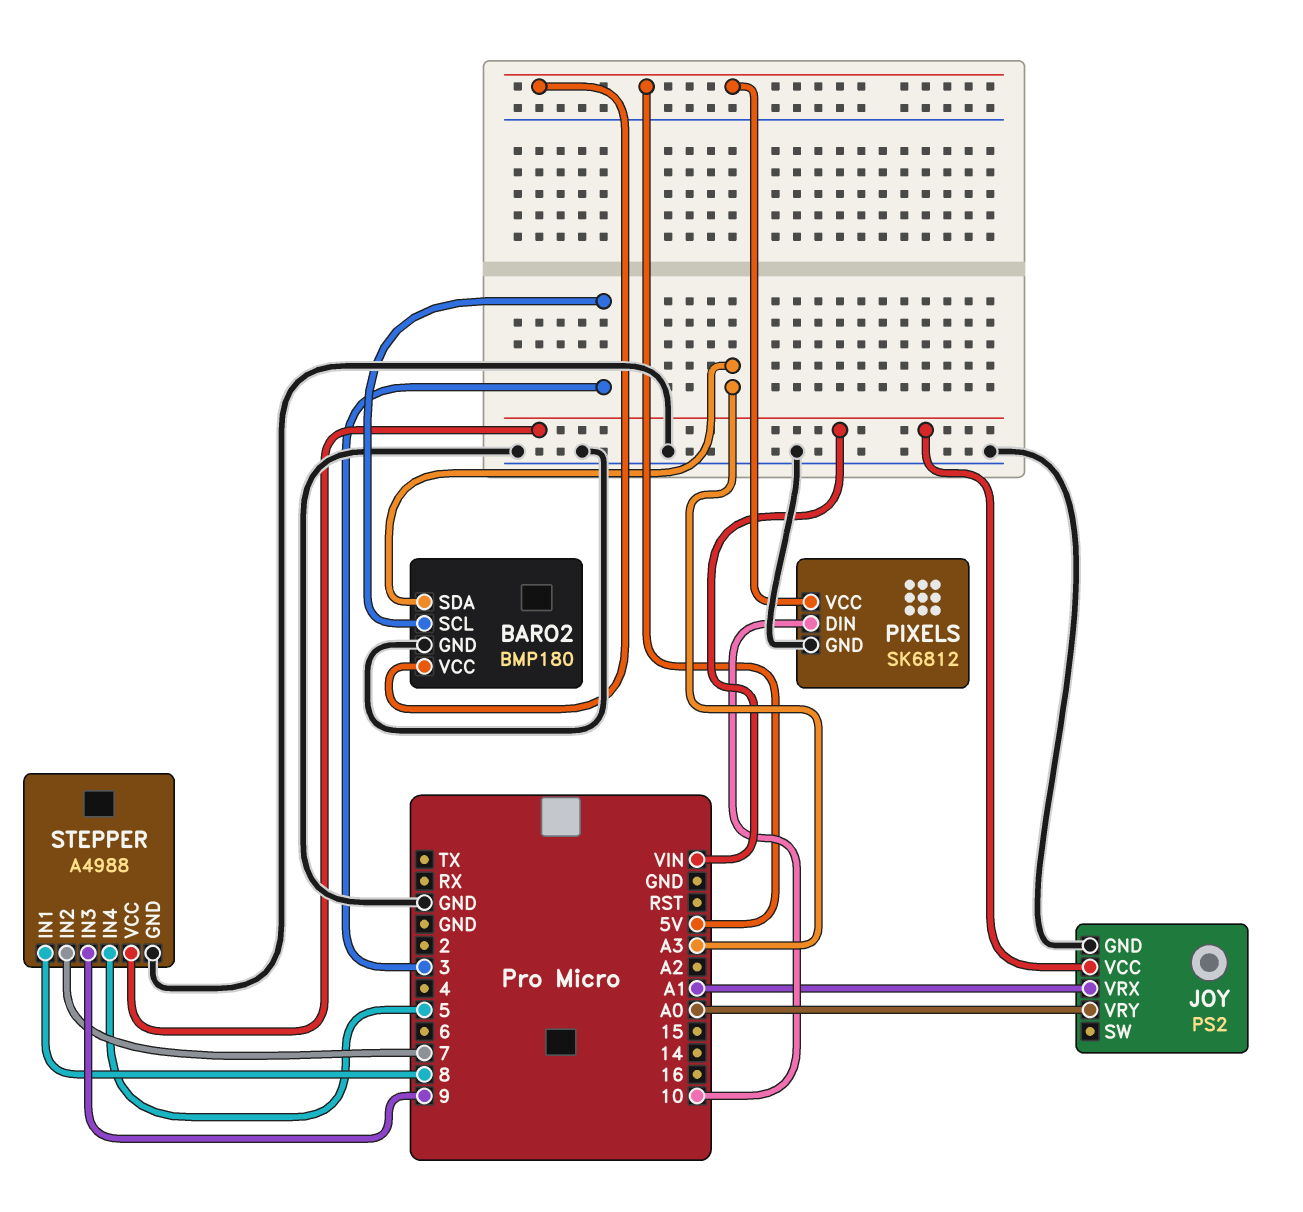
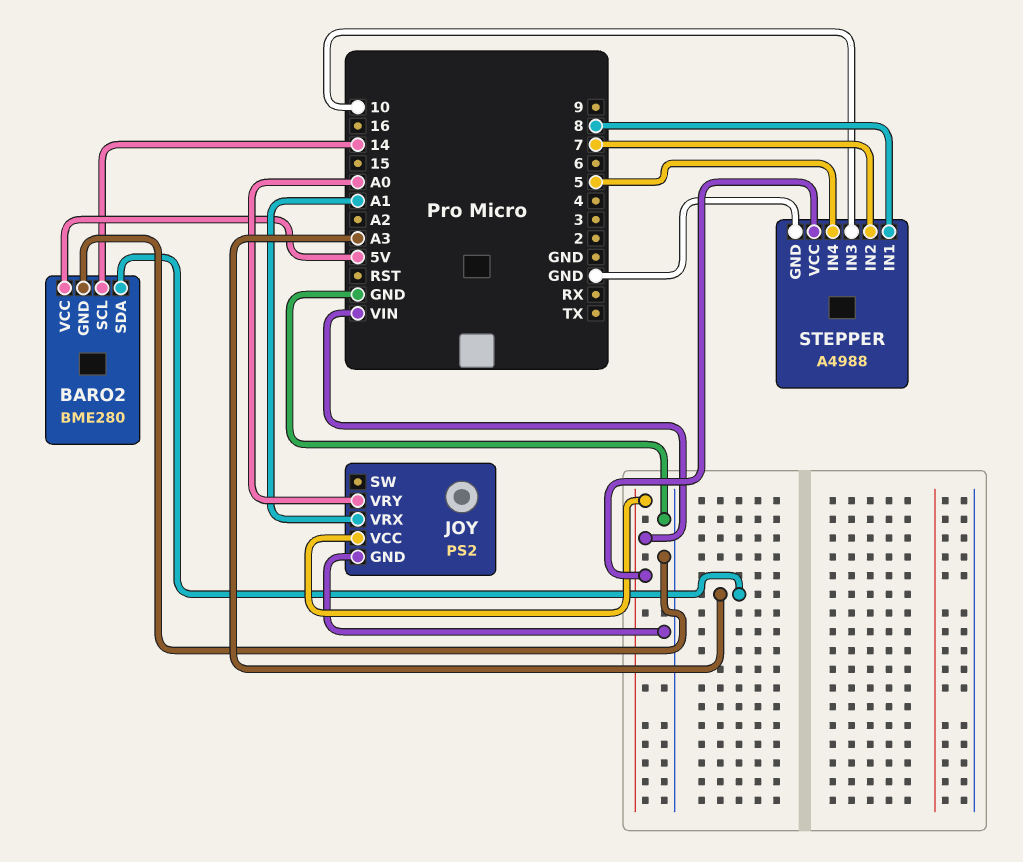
BARO2: BMP180 -> BME280
BARO2 pin SCL: 3 -> 14
PIXELS: SK6812 -> none
PIXELS pin DIN: 10 -> none
PIXELS pin GND: GND -> none
PIXELS pin VCC: 5V -> none
STEPPER pin IN3: 9 -> 10

